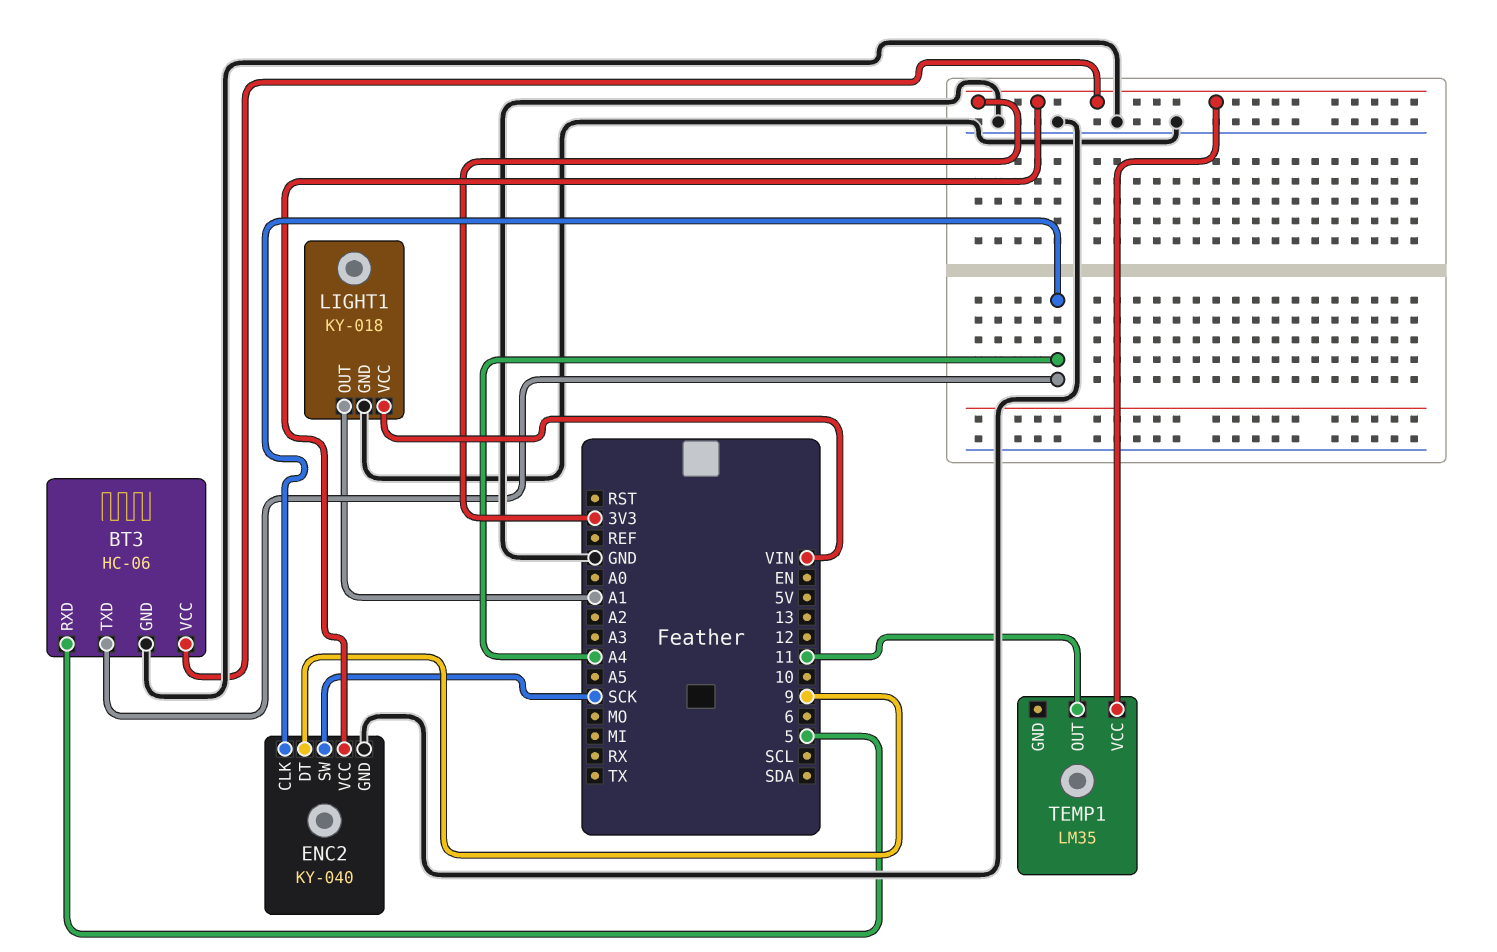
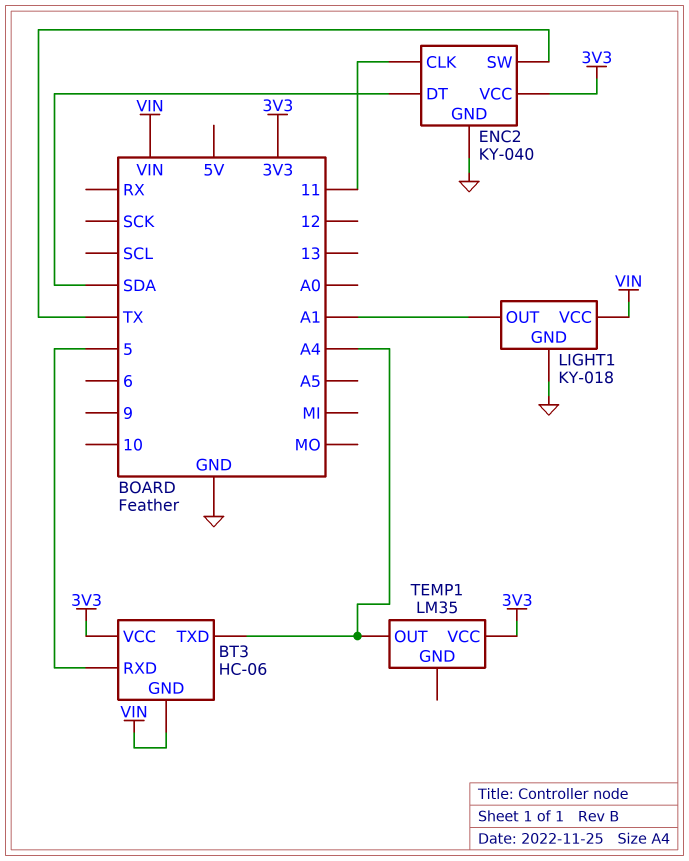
BT3 pin GND: GND -> VIN
ENC2 pin CLK: A4 -> 11
ENC2 pin DT: 9 -> SDA
ENC2 pin SW: SCK -> TX
TEMP1 pin OUT: 11 -> A4

